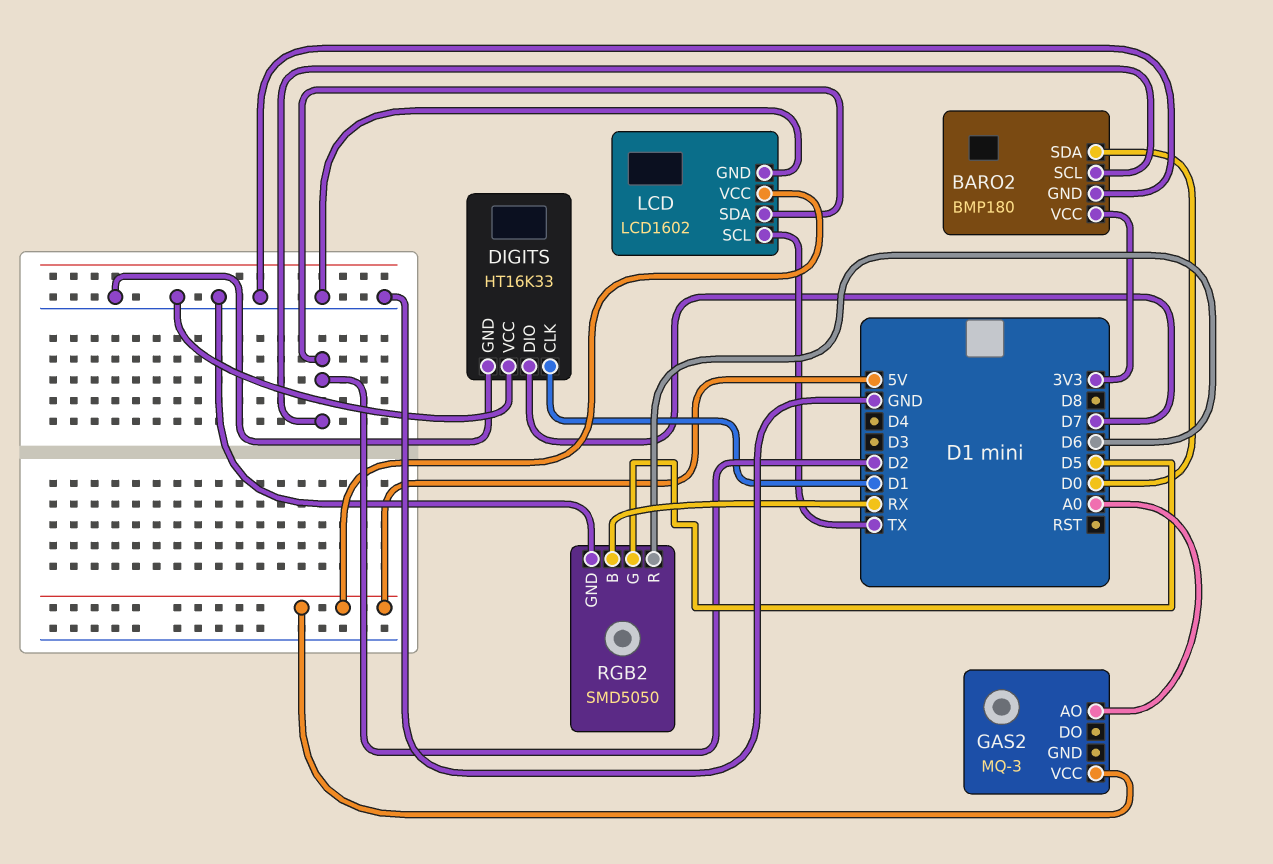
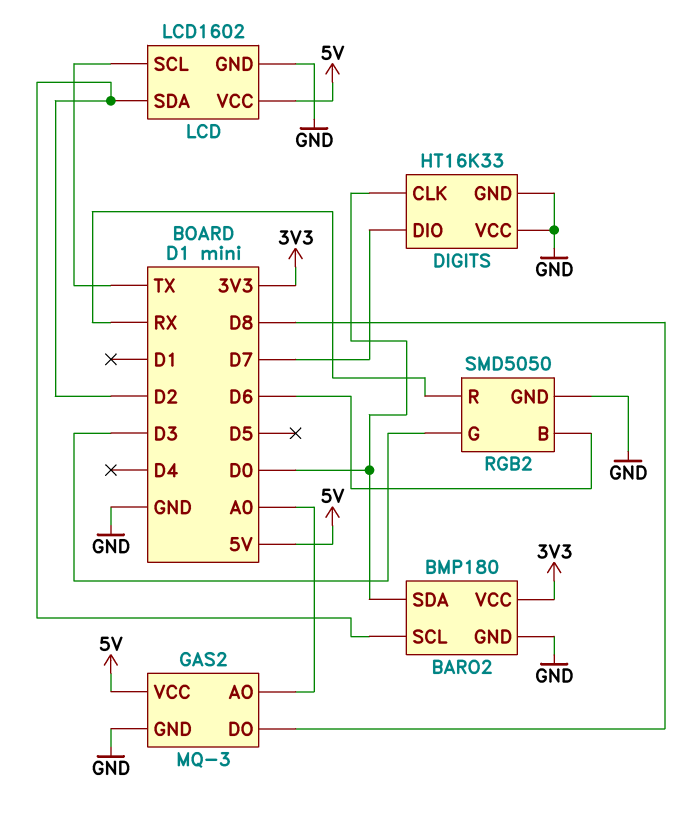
DIGITS pin CLK: D1 -> D0
GAS2 pin DO: none -> D8
GAS2 pin GND: none -> GND
RGB2 pin B: RX -> D6
RGB2 pin G: D5 -> D3
RGB2 pin R: D6 -> RX

